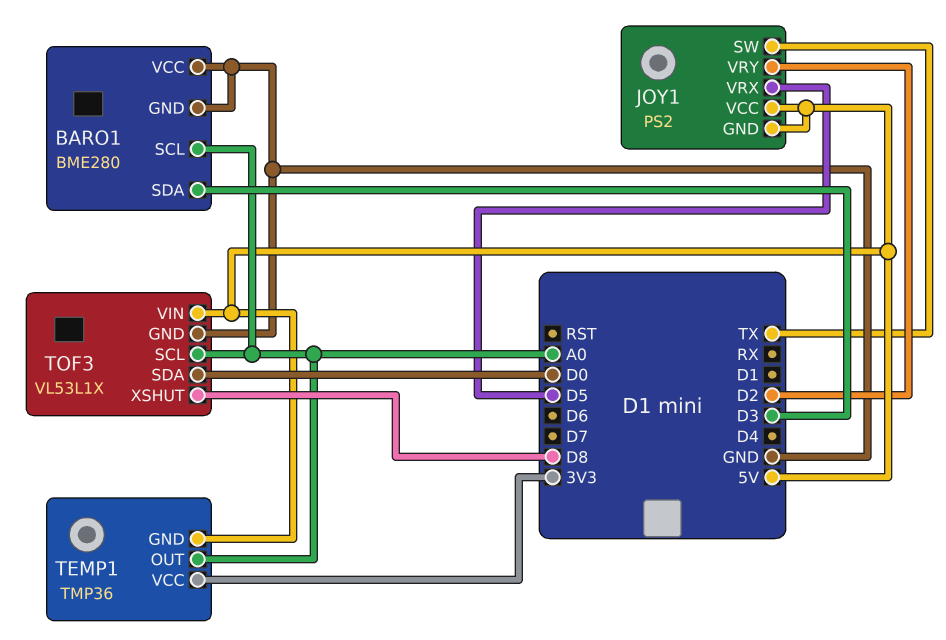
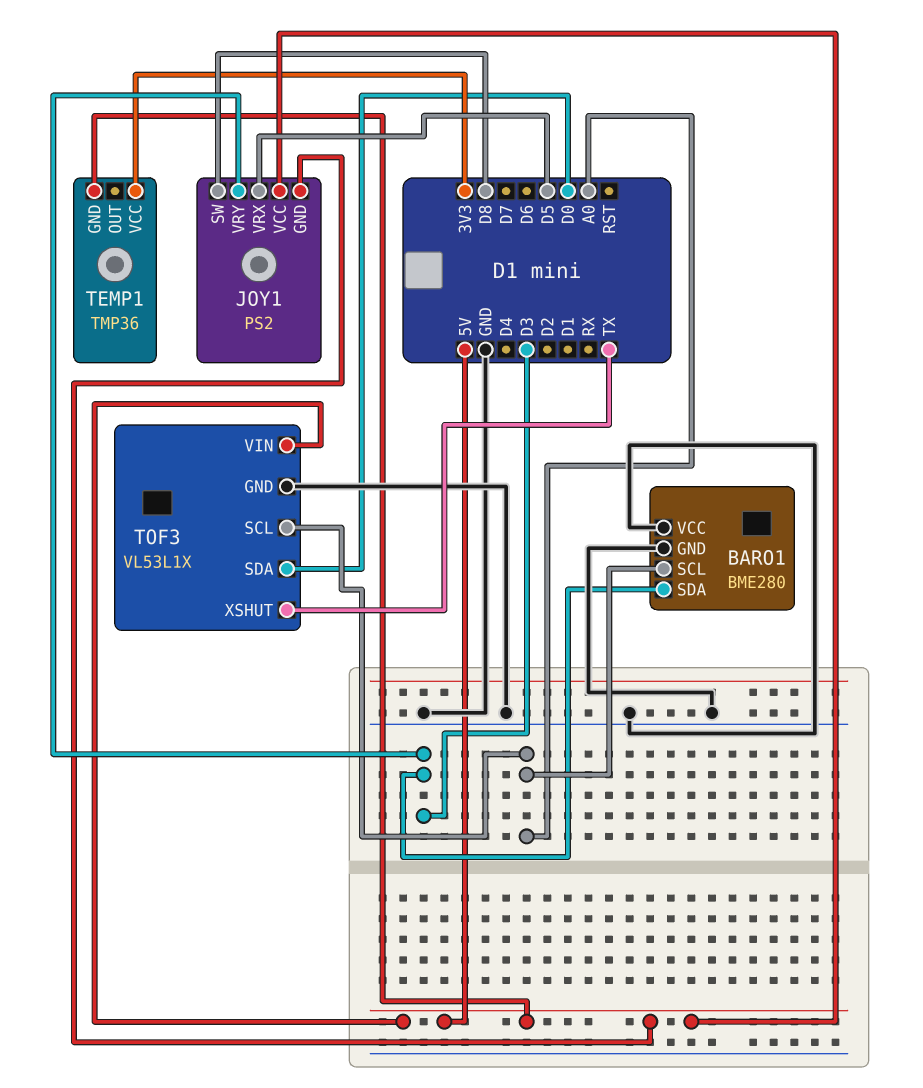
JOY1 pin SW: TX -> D8
JOY1 pin VRY: D2 -> D3
TEMP1 pin OUT: A0 -> none
TOF3 pin XSHUT: D8 -> TX

